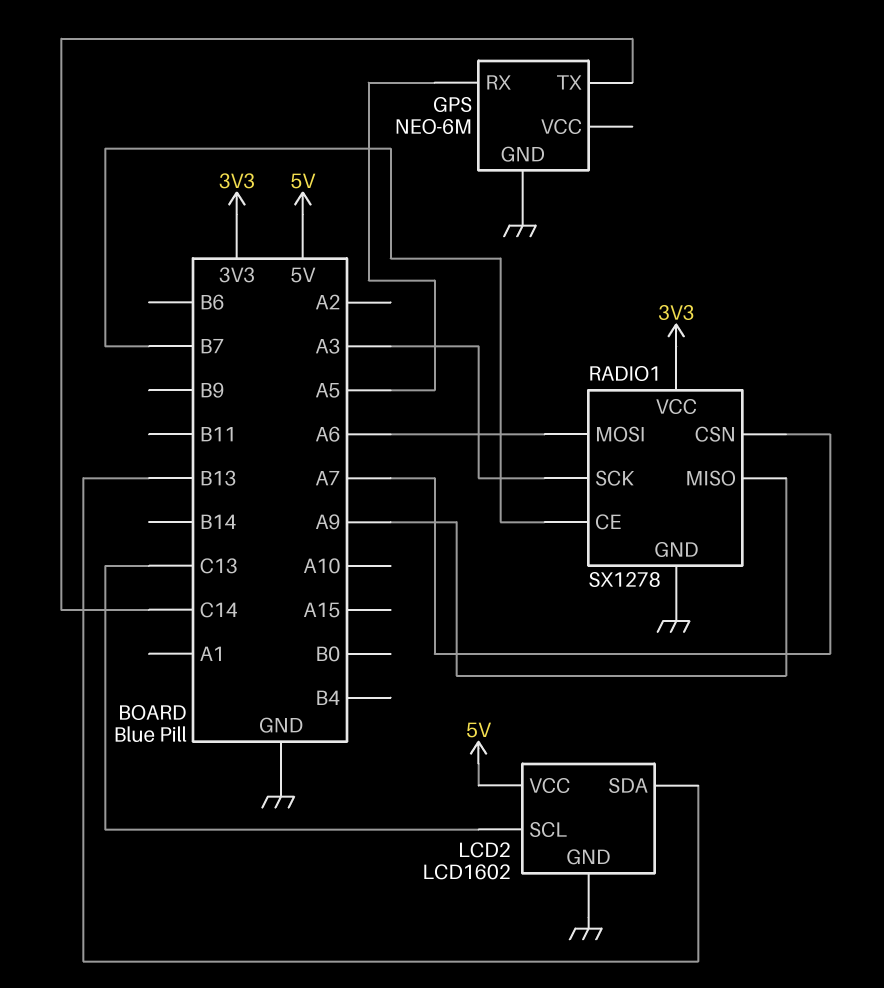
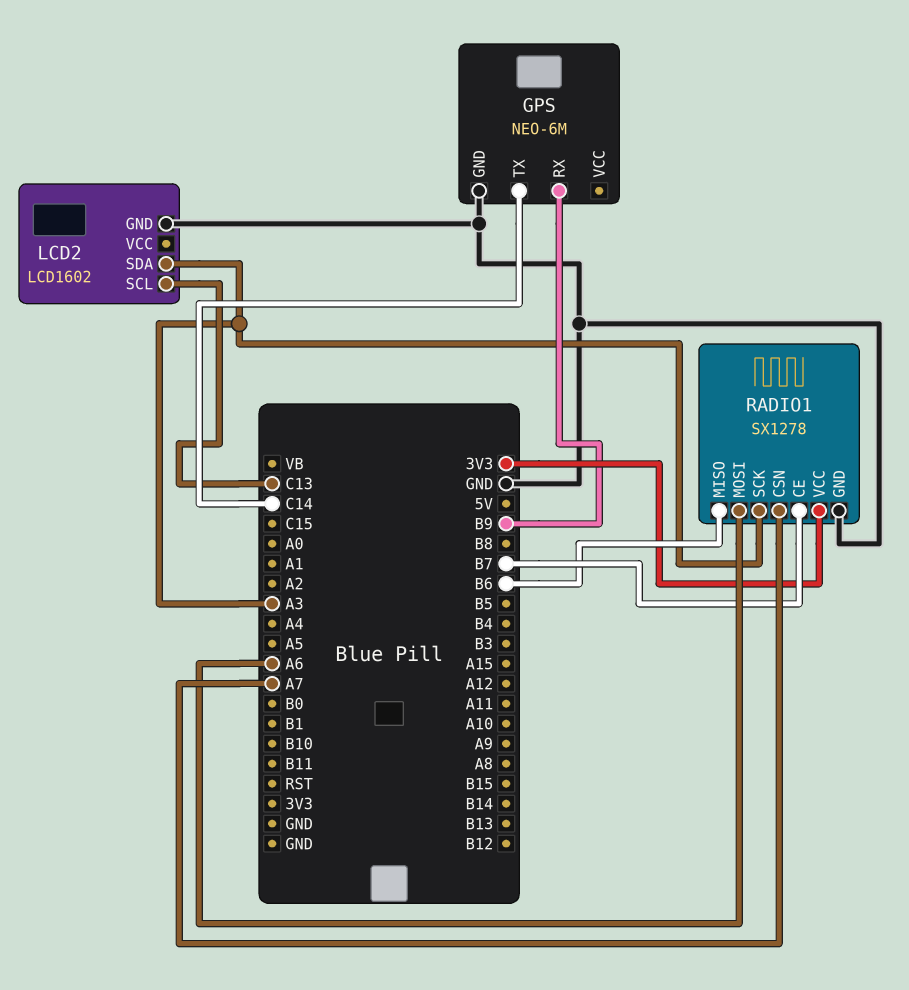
GPS pin RX: A5 -> B9
LCD2 pin SDA: B13 -> A3
LCD2 pin VCC: 5V -> none
RADIO1 pin MISO: A9 -> B6

